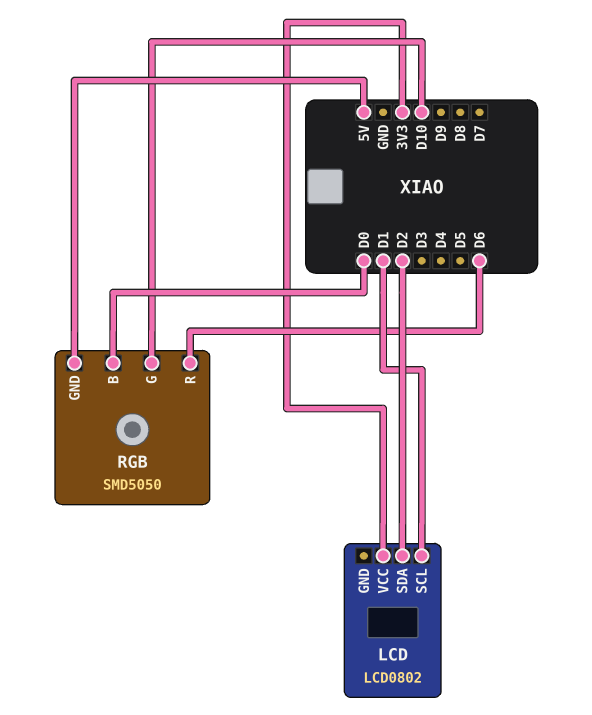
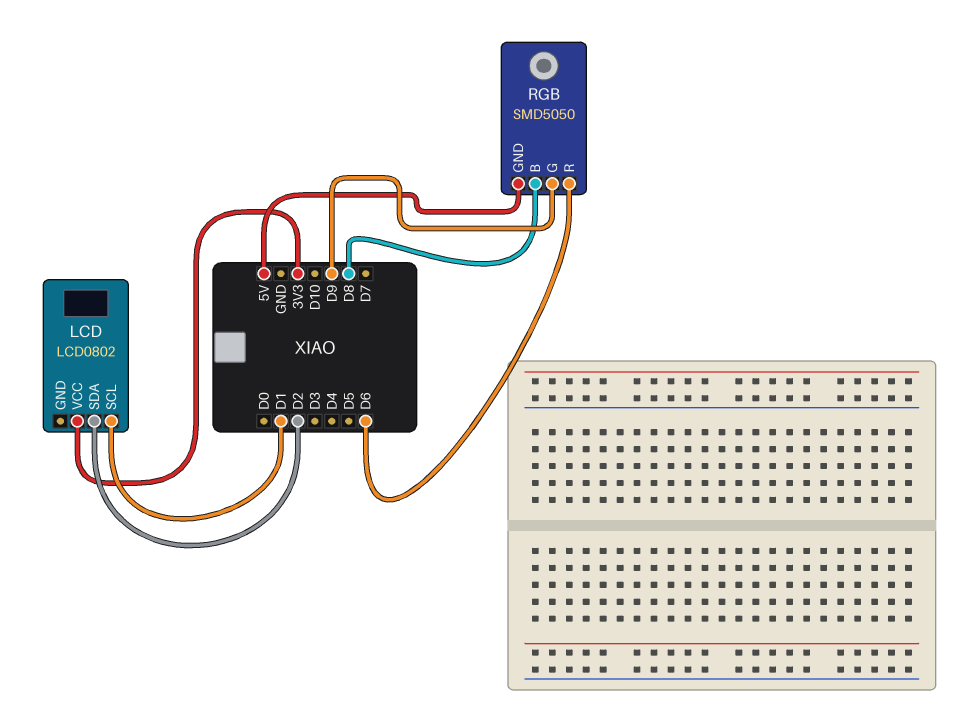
RGB pin B: D0 -> D8
RGB pin G: D10 -> D9

